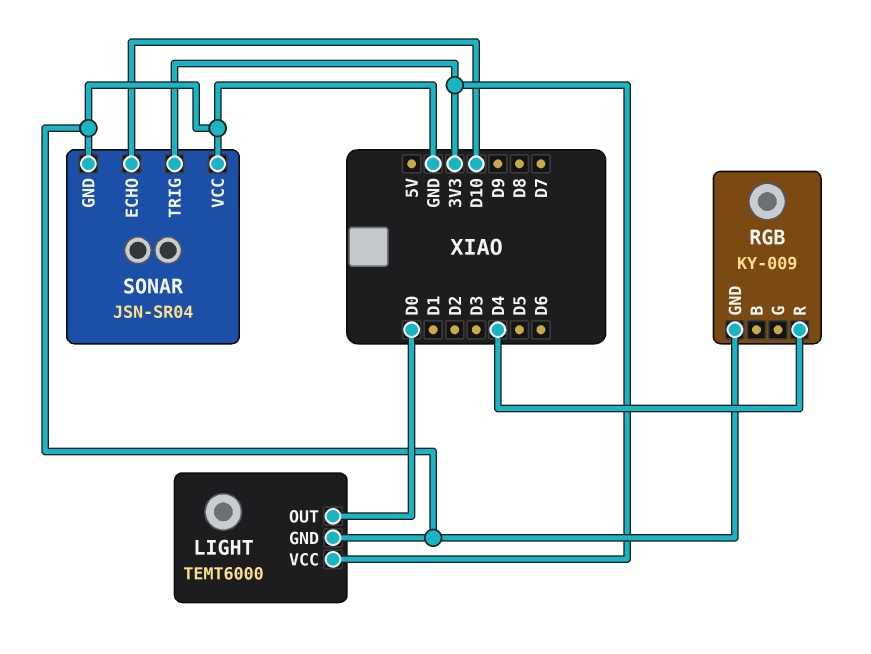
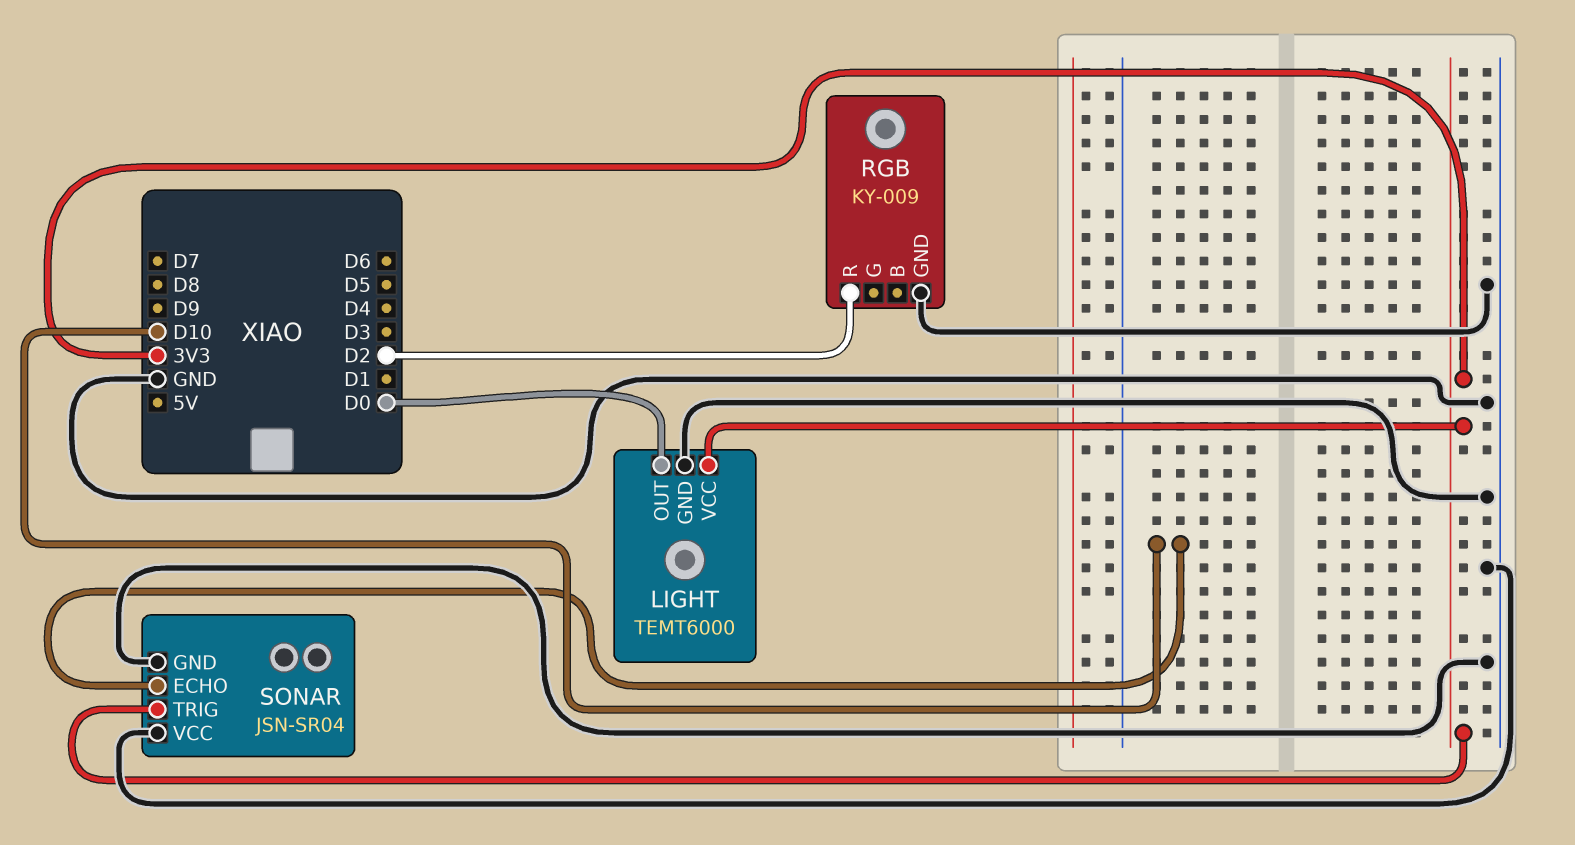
RGB pin R: D4 -> D2

